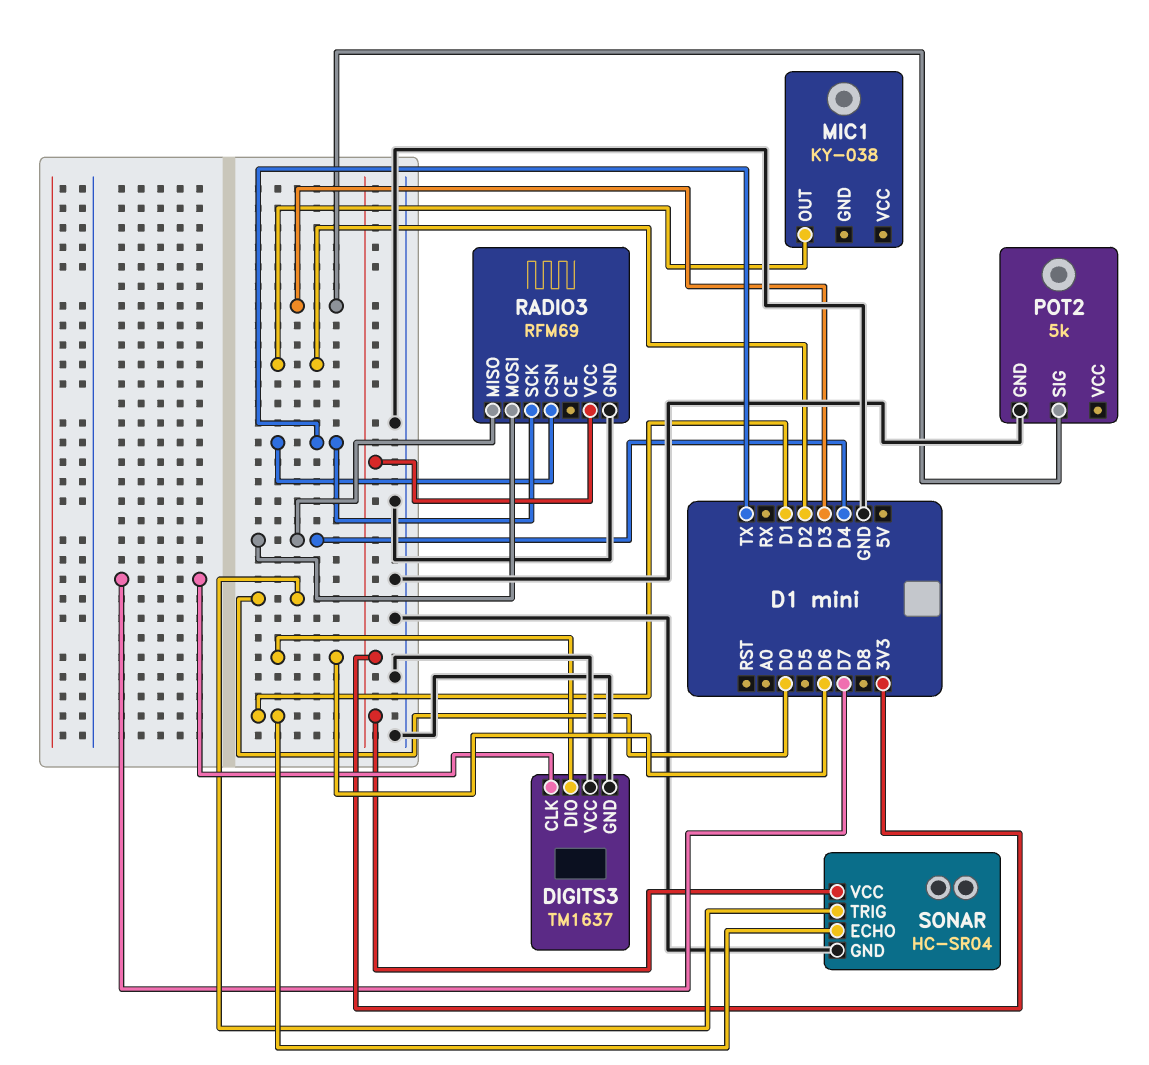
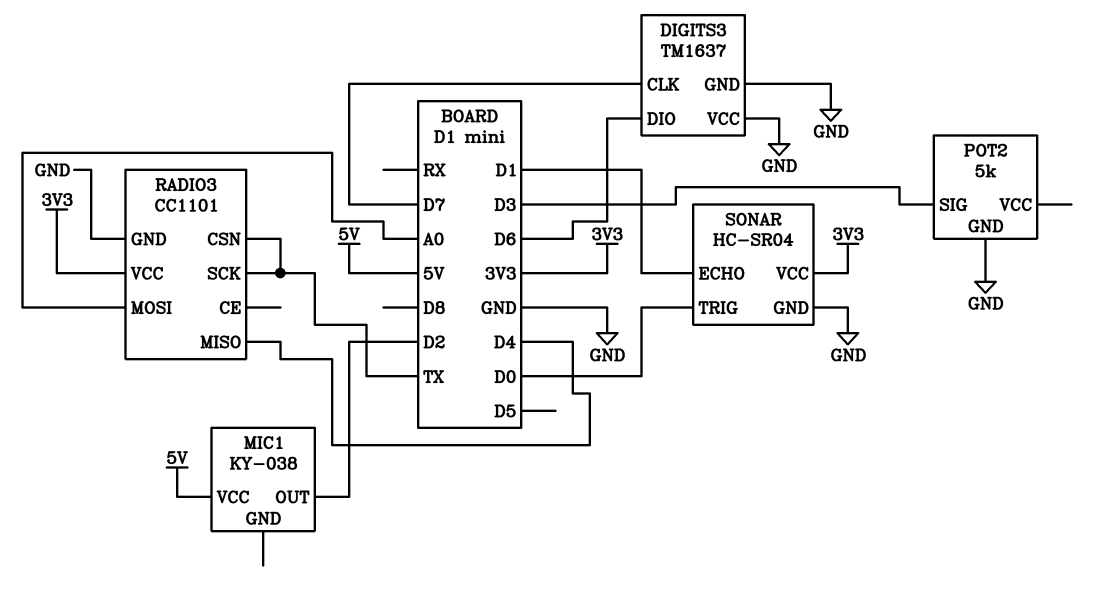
MIC1 pin VCC: none -> 5V
RADIO3: RFM69 -> CC1101
RADIO3 pin MOSI: D4 -> A0

